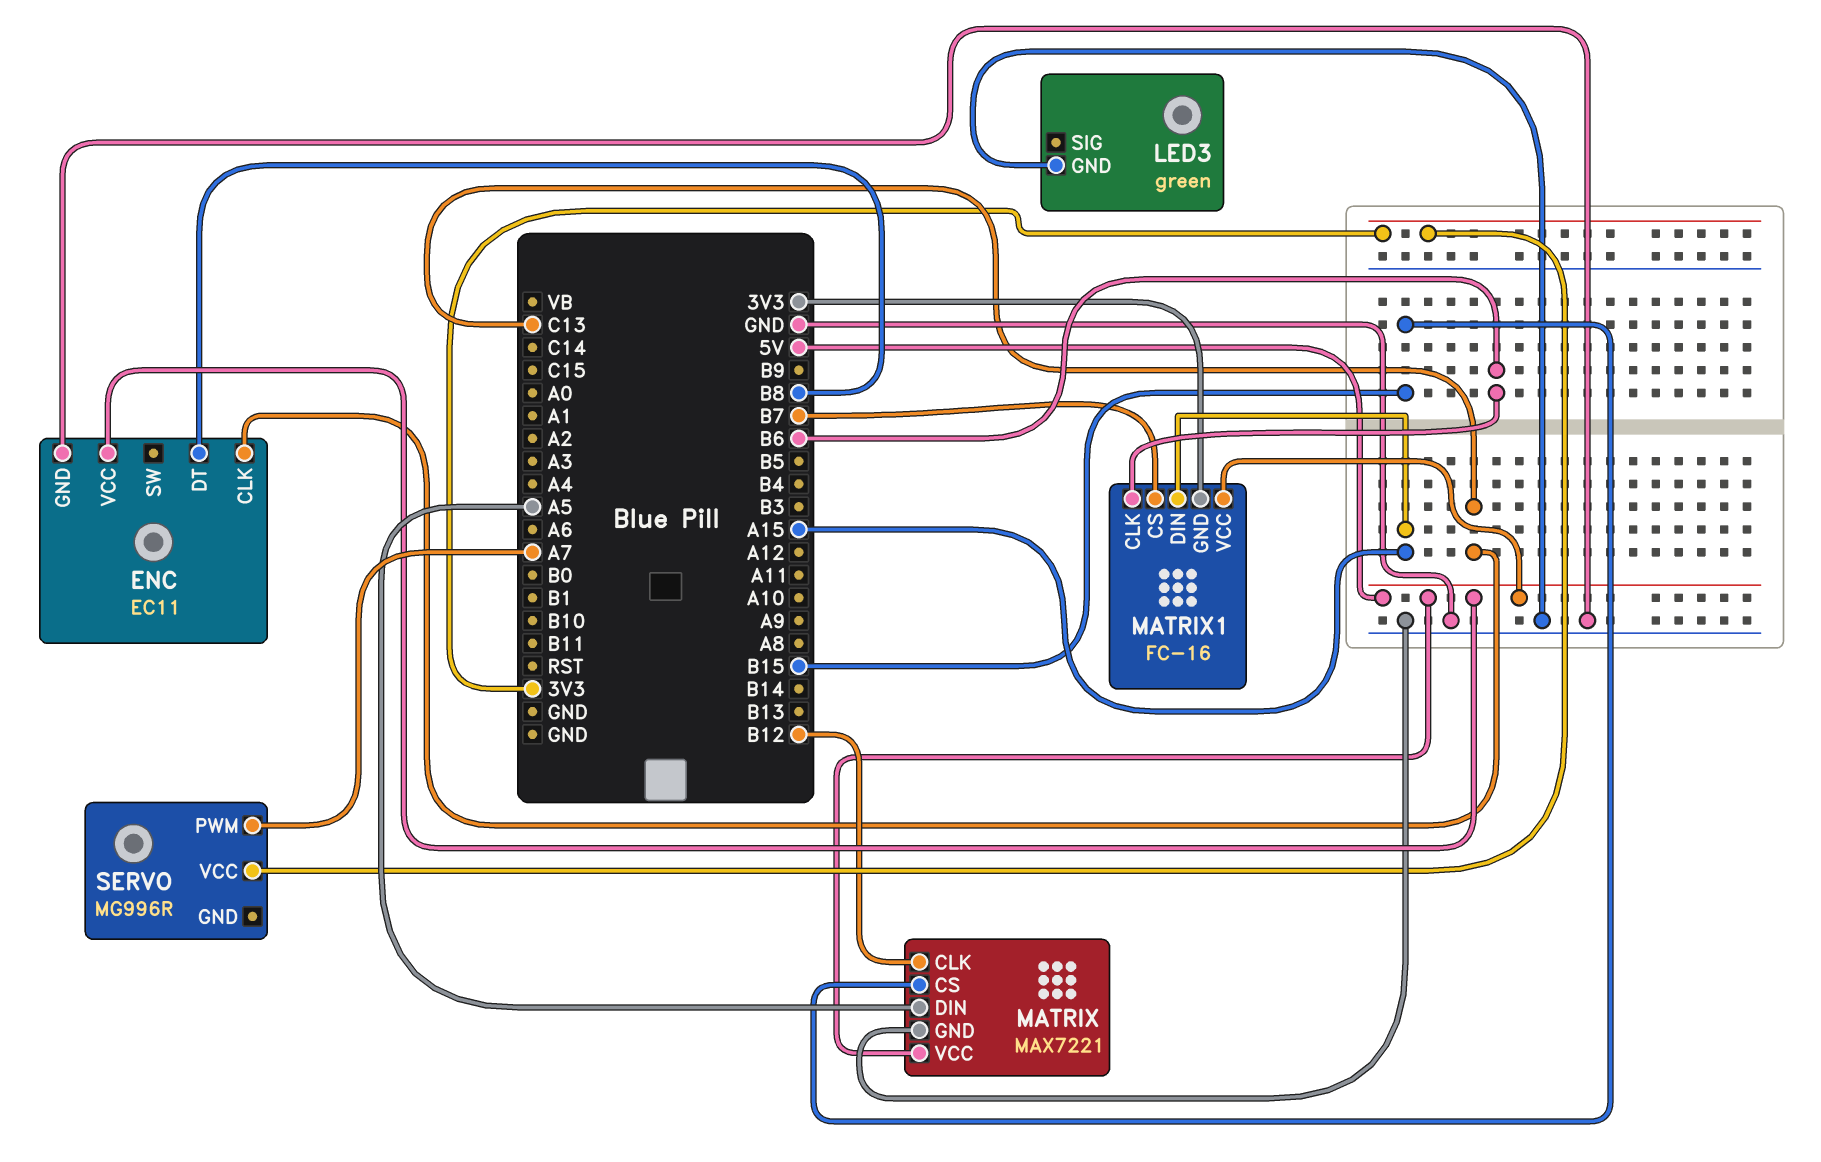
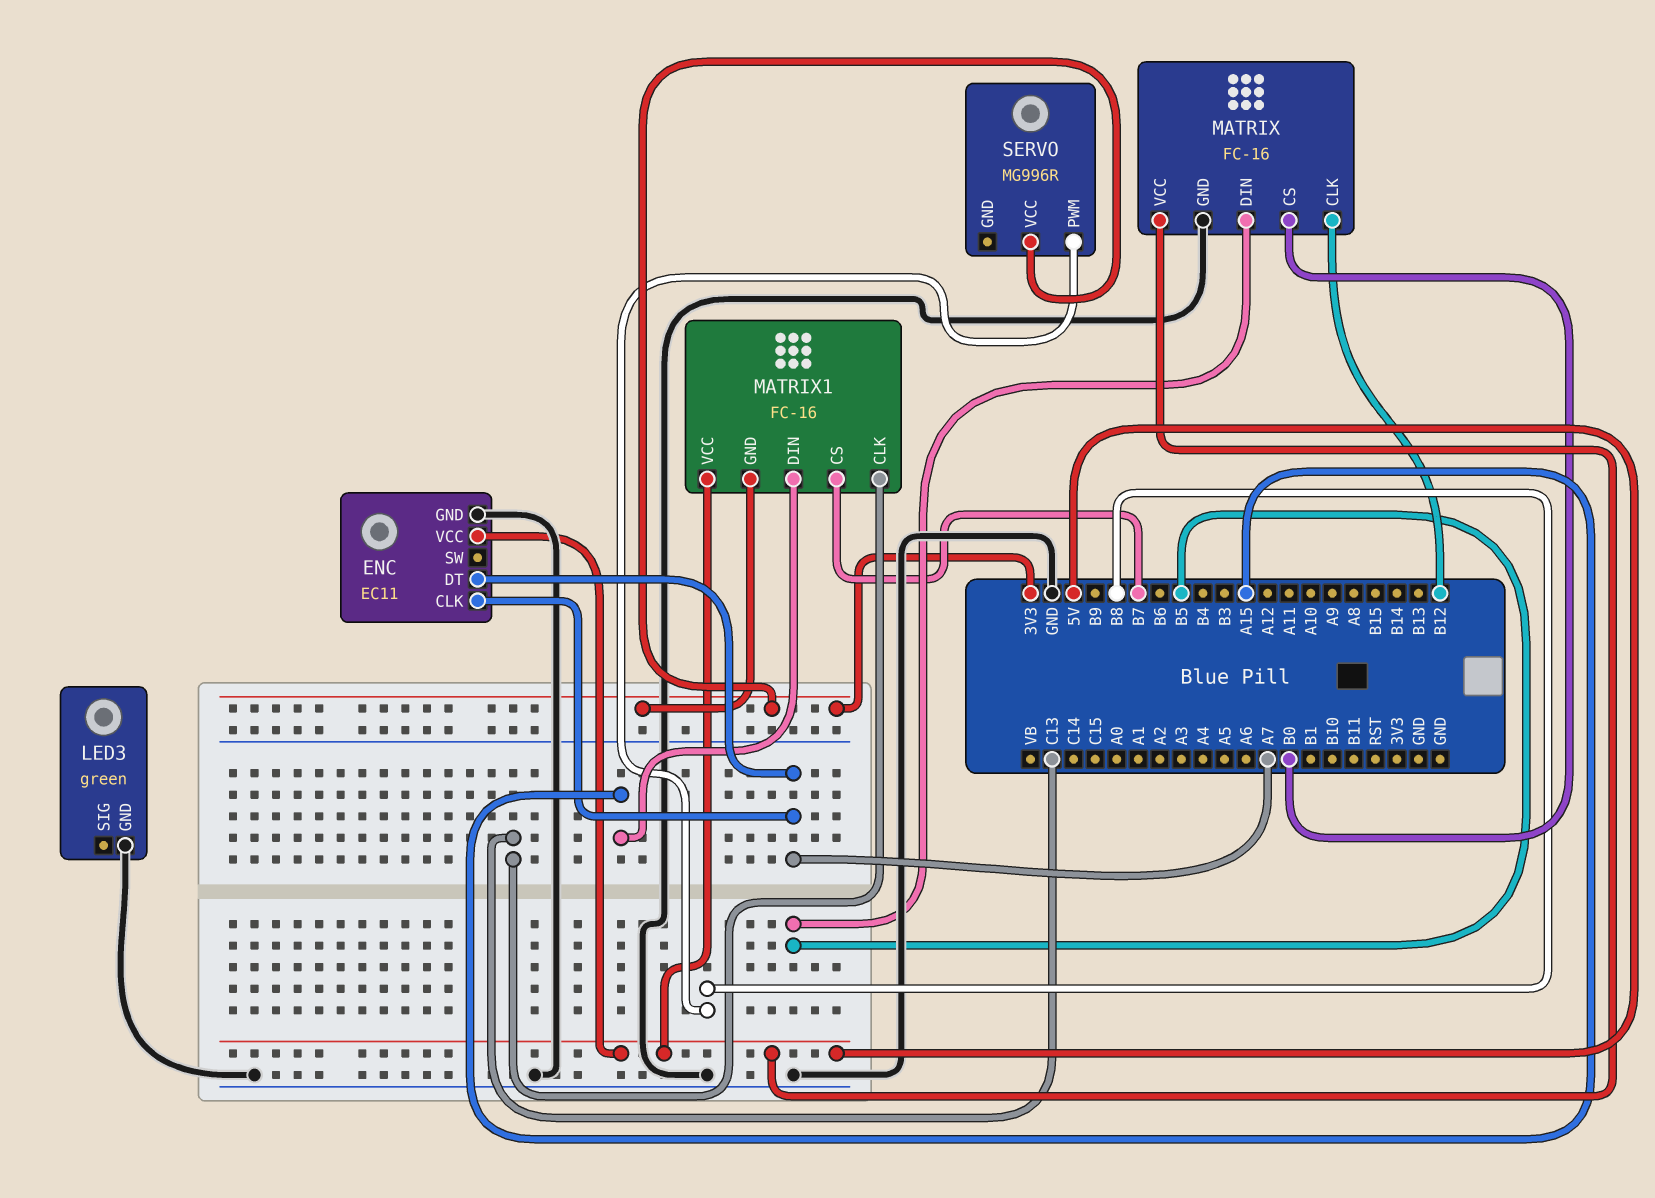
ENC pin CLK: C13 -> A7
ENC pin DT: B8 -> A7
MATRIX: MAX7221 -> FC-16
MATRIX pin CS: B15 -> B0
MATRIX pin DIN: A5 -> B5
MATRIX1 pin CLK: B6 -> C13
SERVO pin PWM: A7 -> B8

